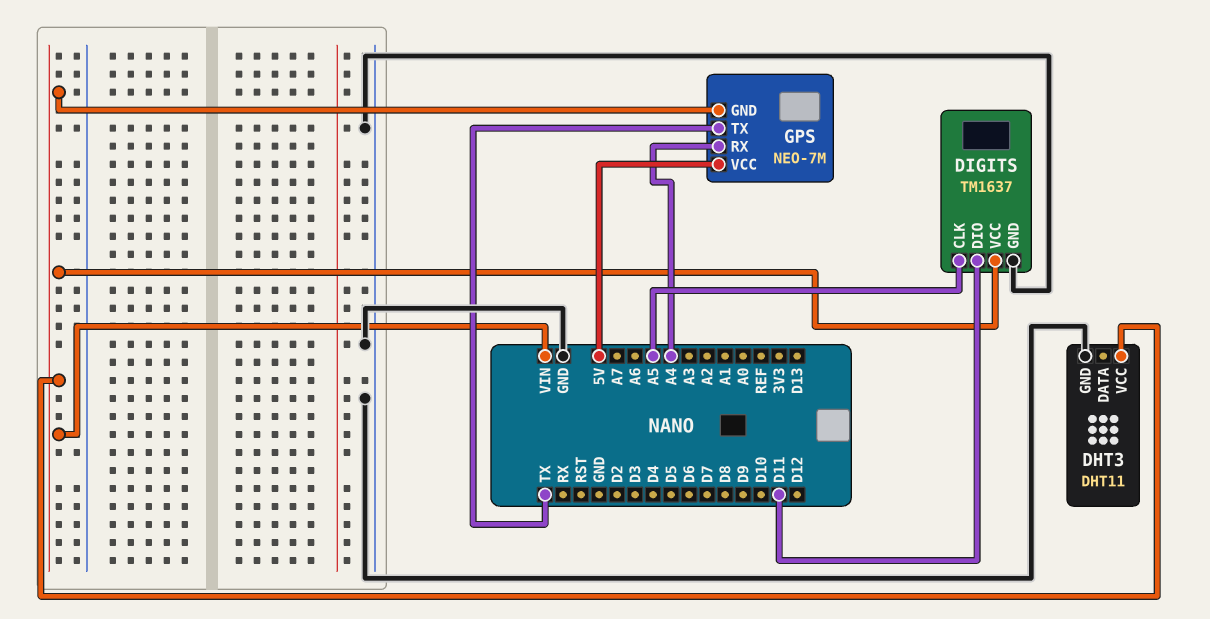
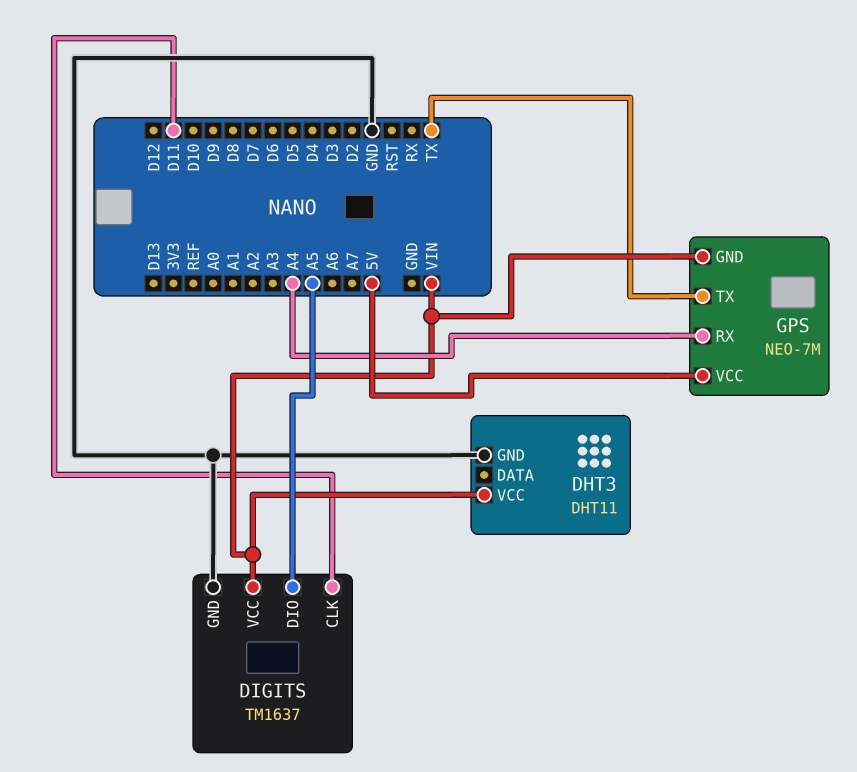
DIGITS pin CLK: A5 -> D11
DIGITS pin DIO: D11 -> A5

